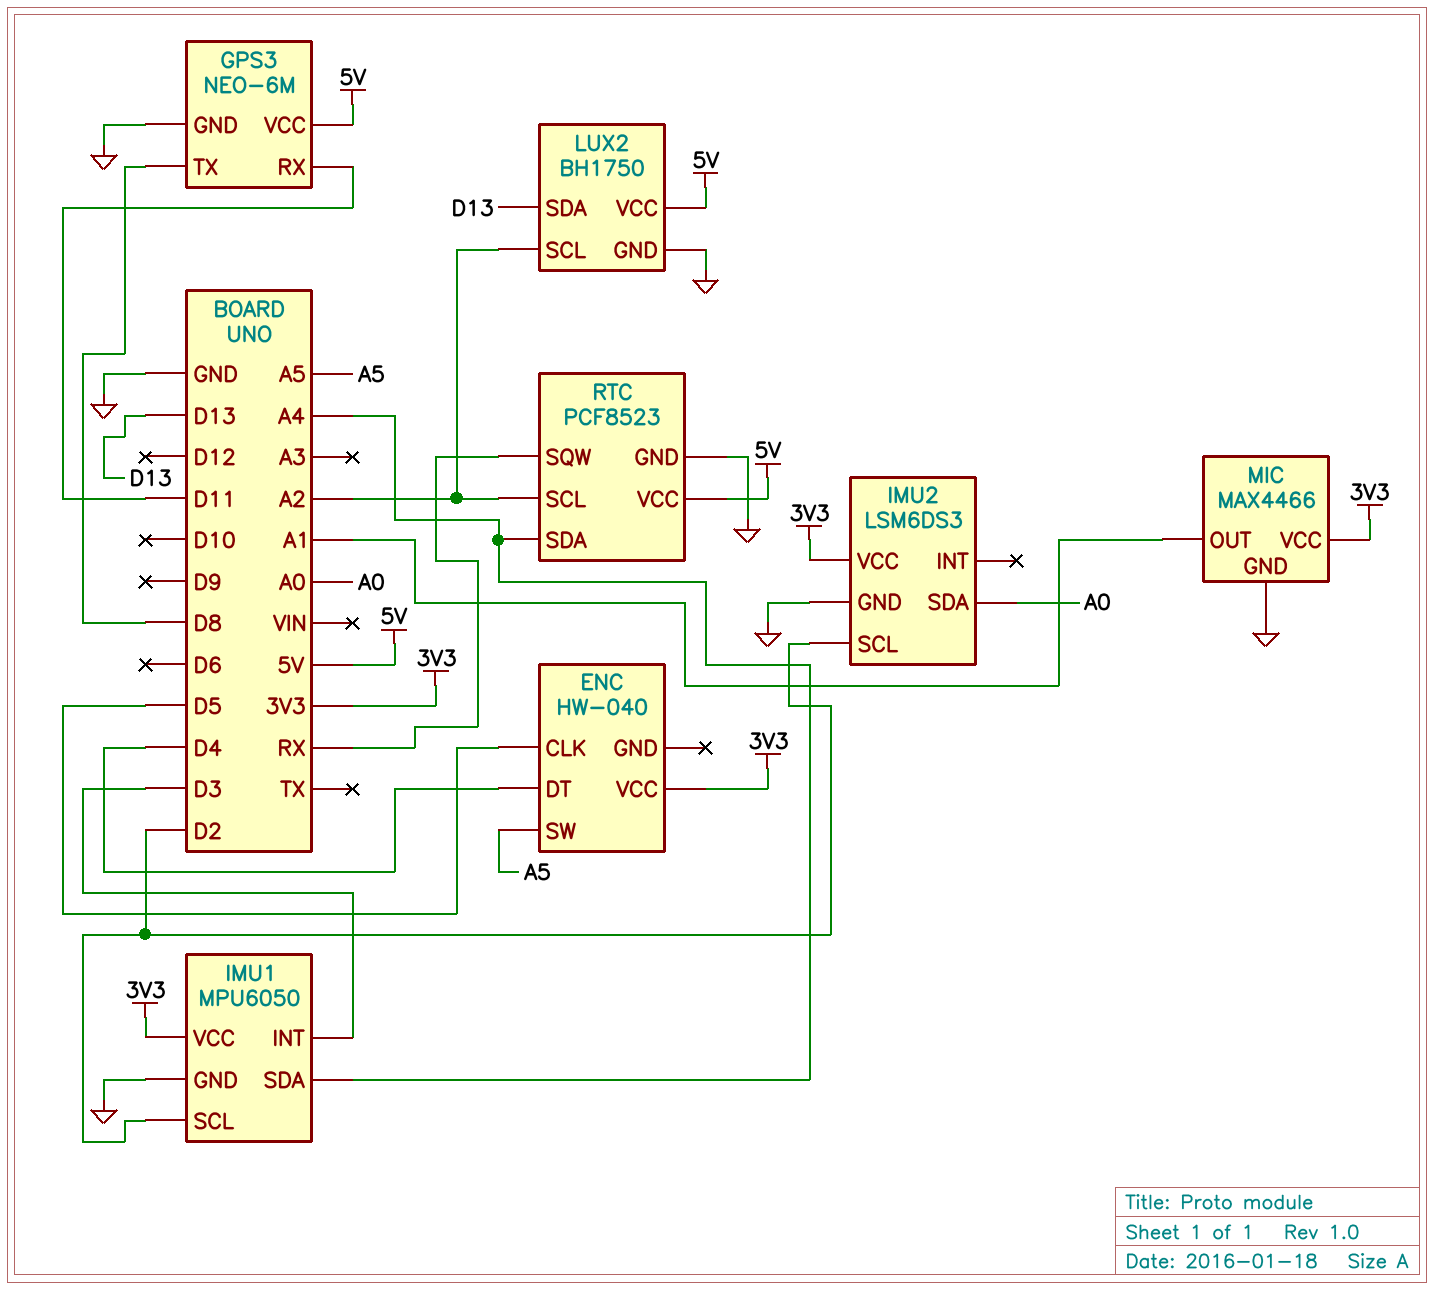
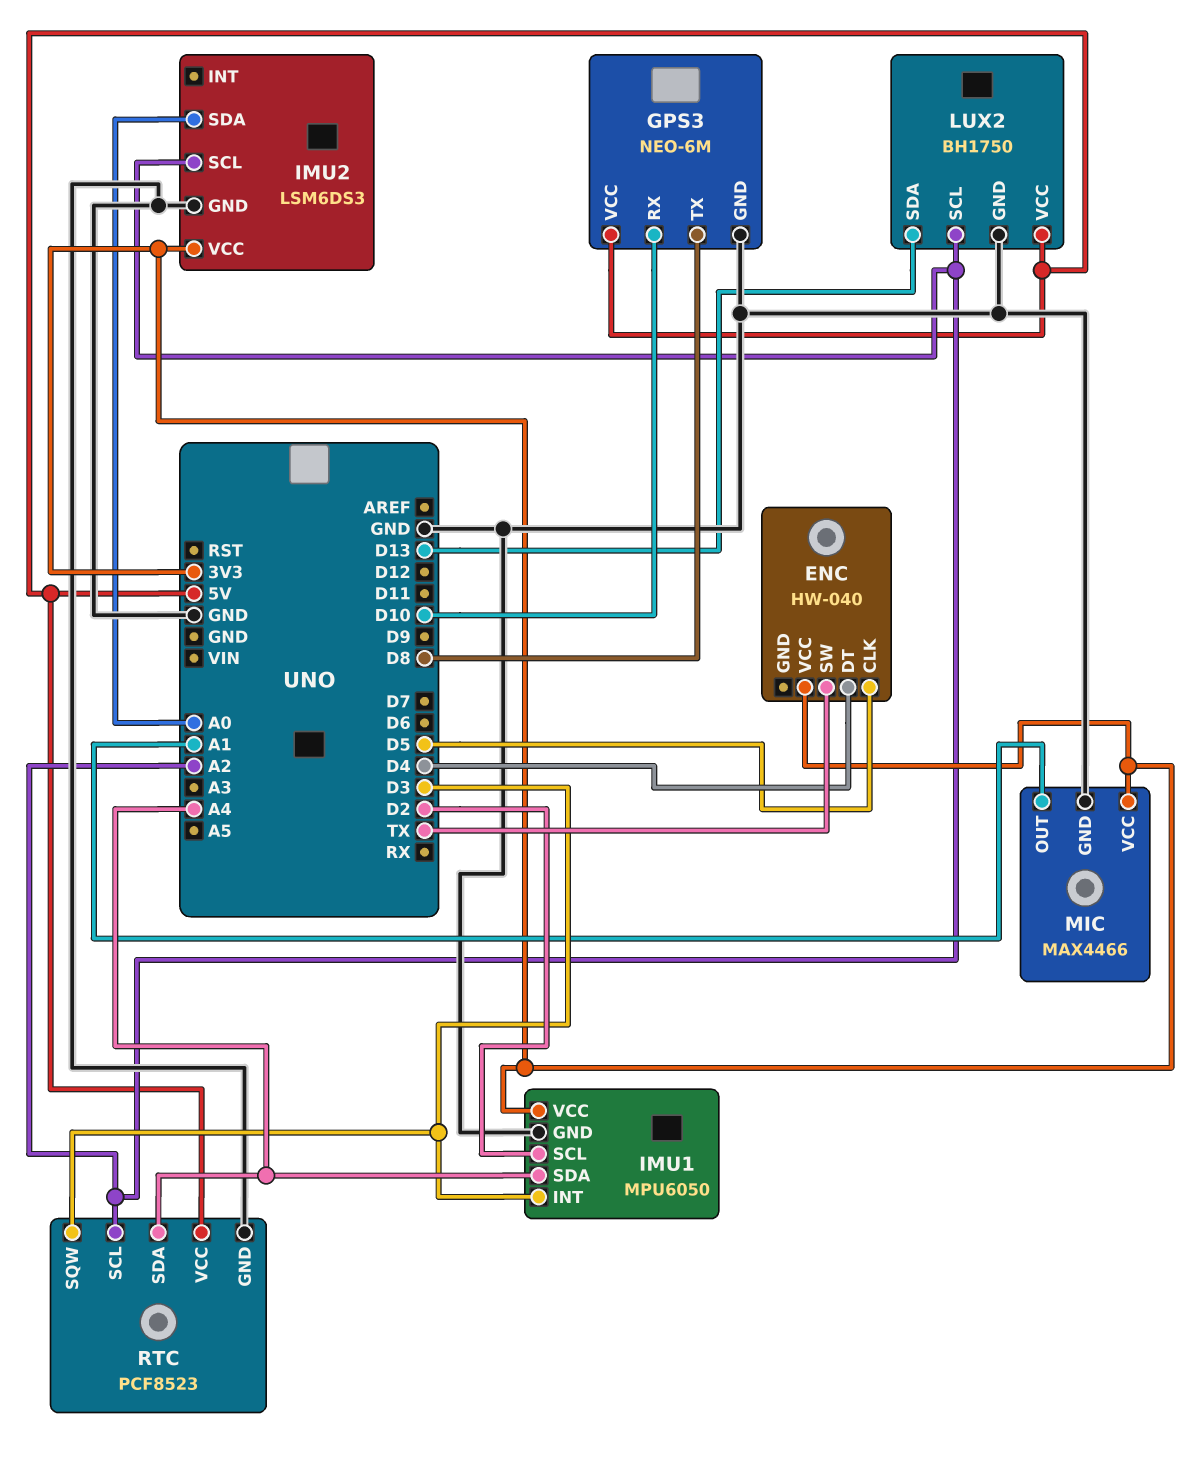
ENC pin SW: A5 -> TX
GPS3 pin RX: D11 -> D10
IMU2 pin SCL: D2 -> A2
RTC pin SQW: RX -> D3

